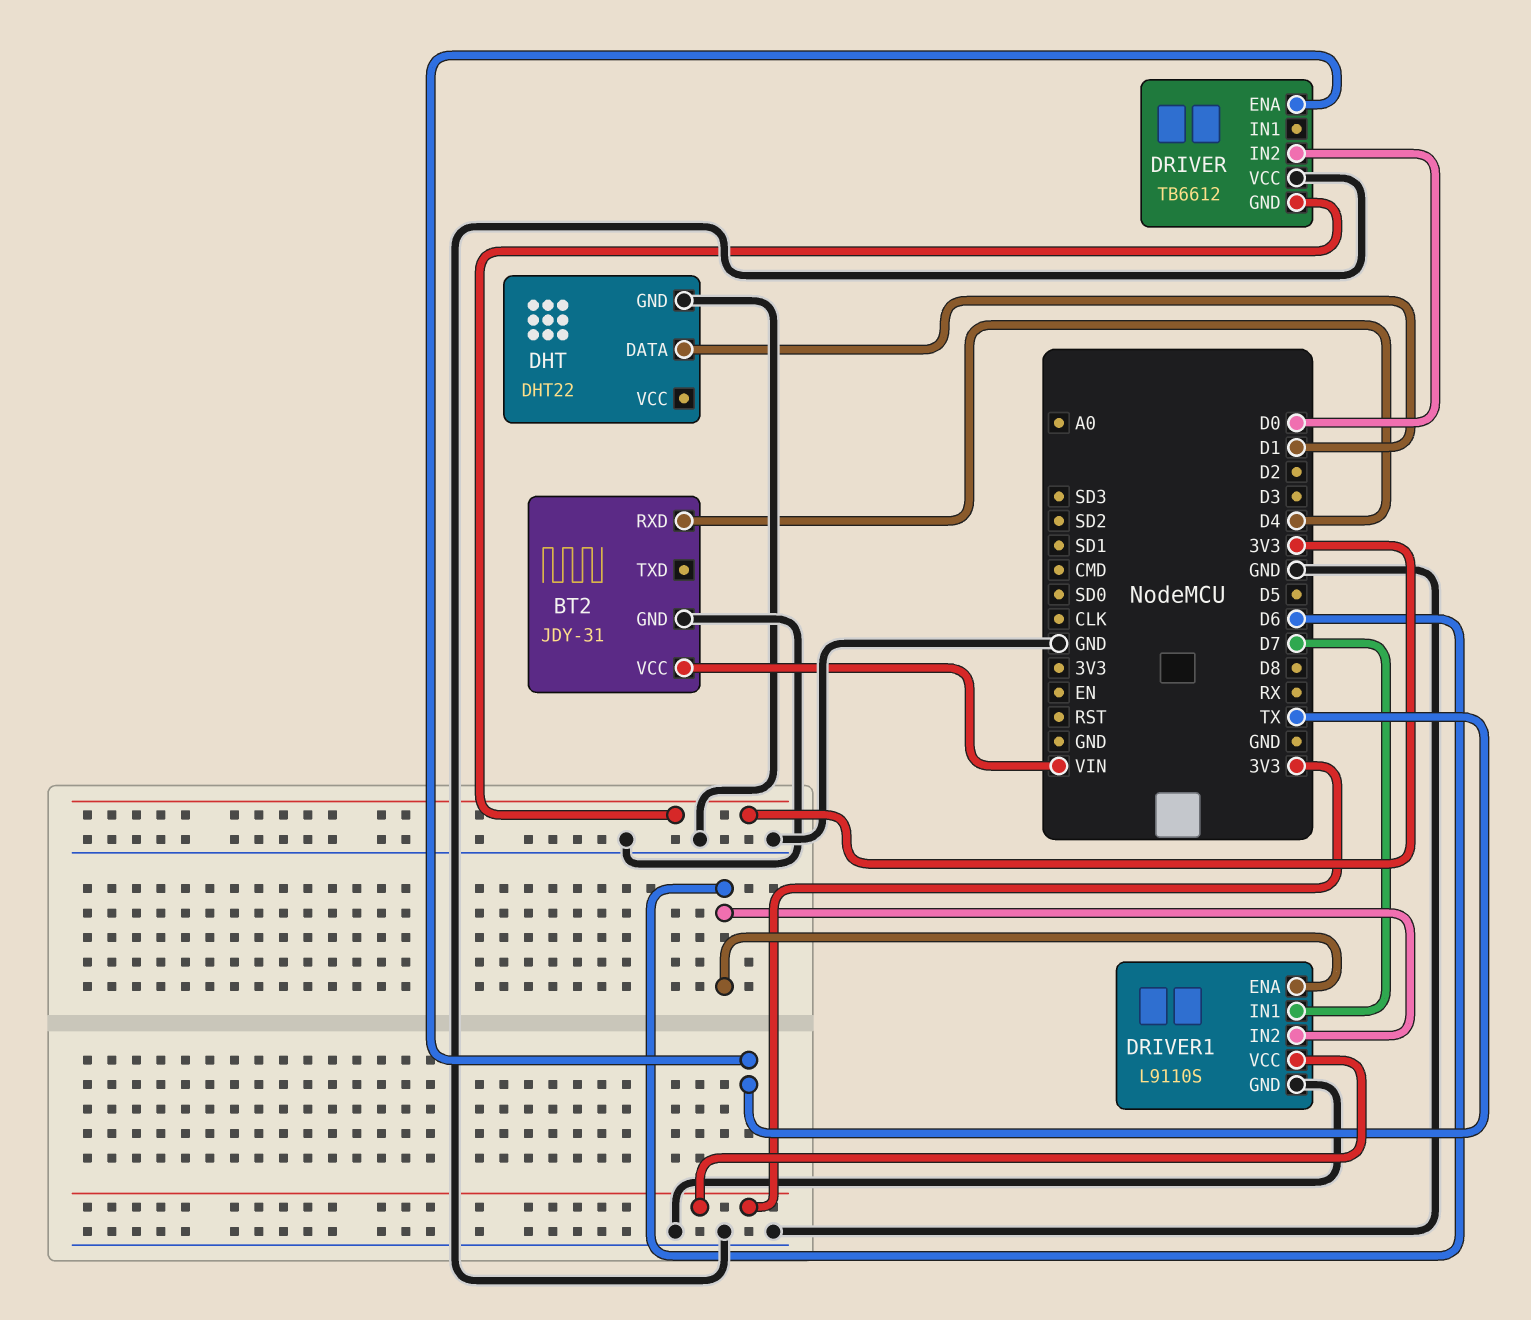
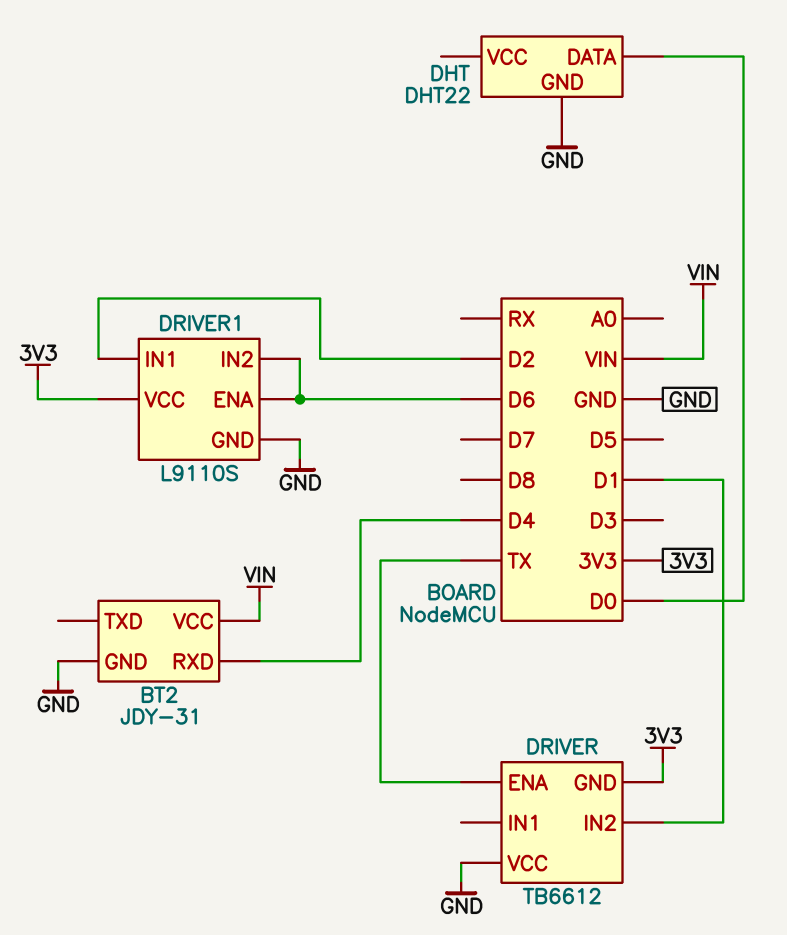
DHT pin DATA: D1 -> D0
DRIVER pin IN2: D0 -> D1
DRIVER1 pin IN1: D7 -> D2

